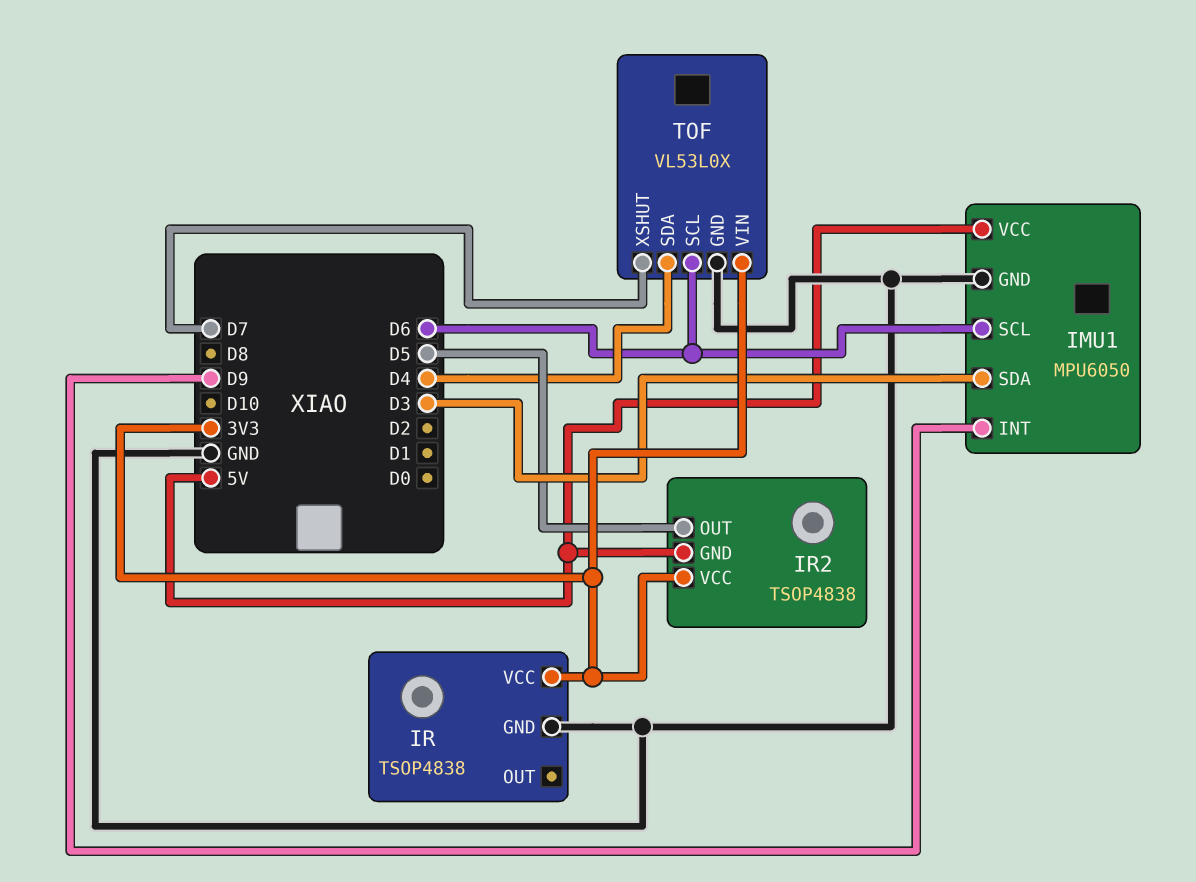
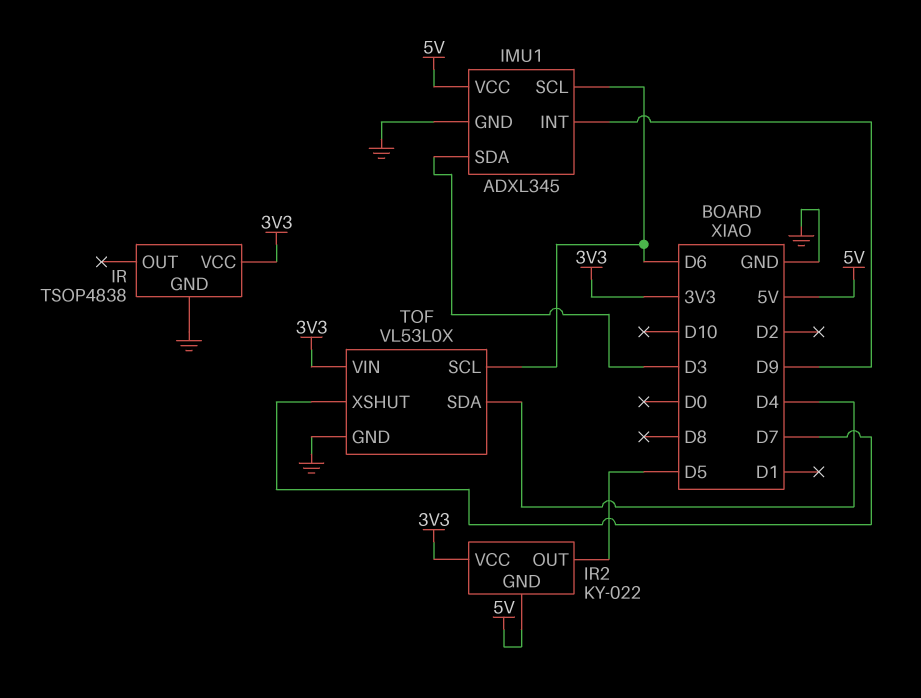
IMU1: MPU6050 -> ADXL345
IR2: TSOP4838 -> KY-022

